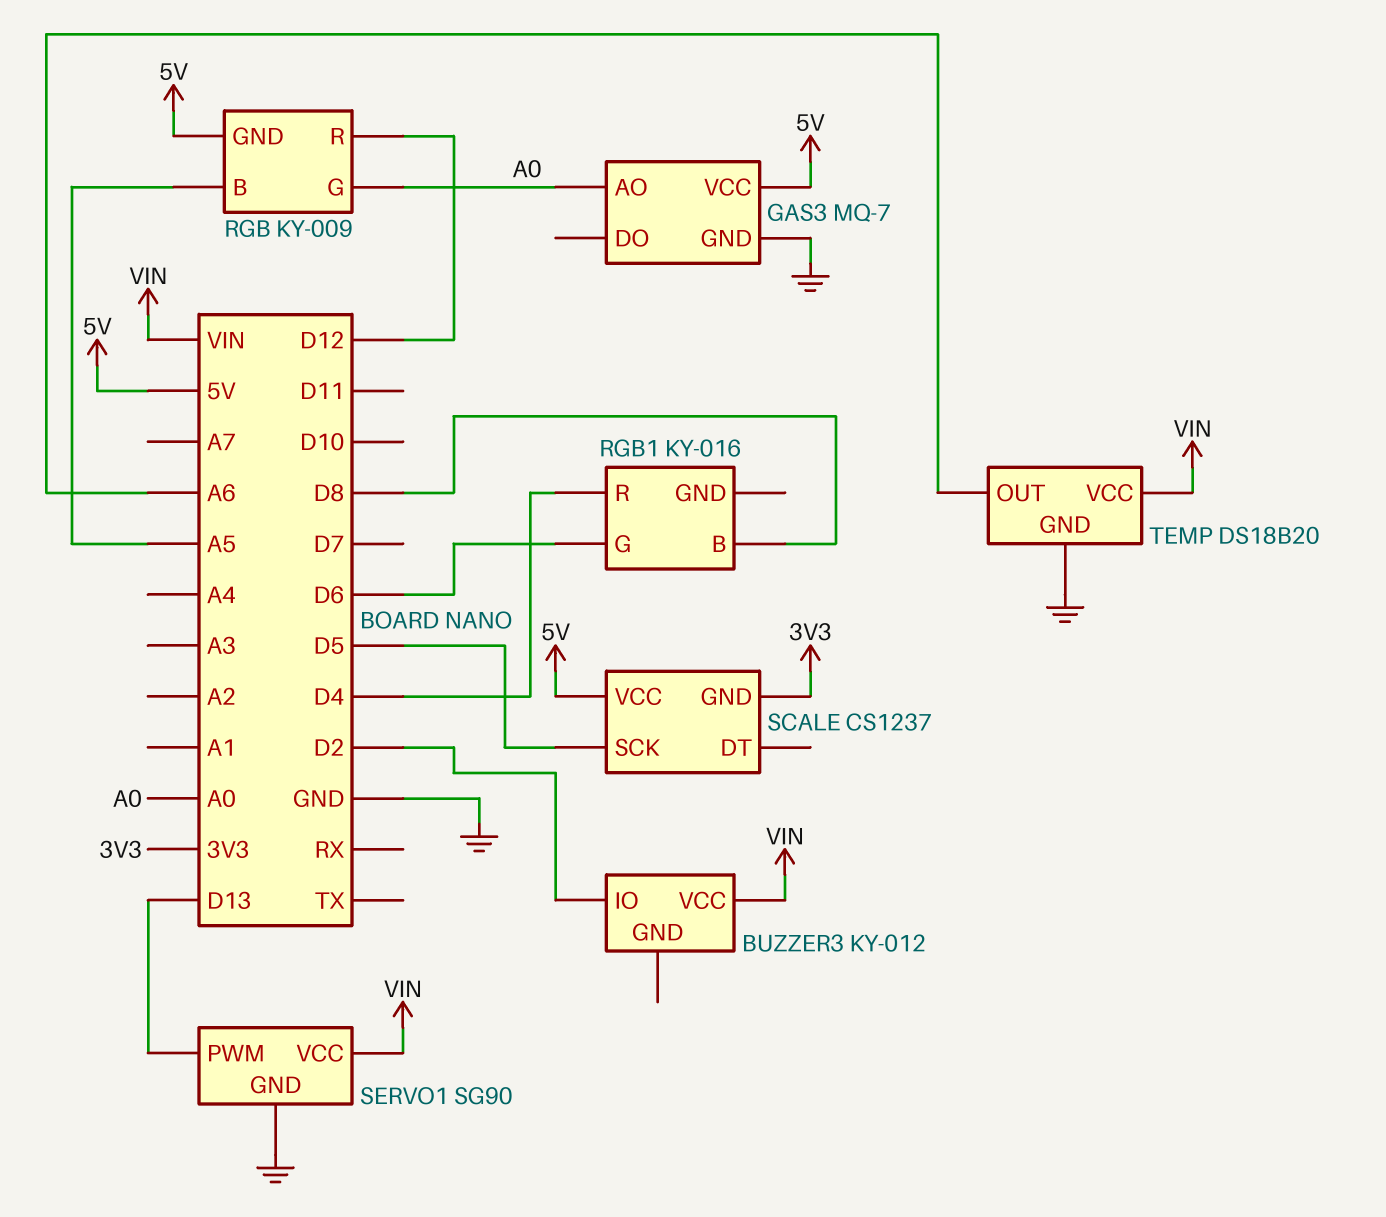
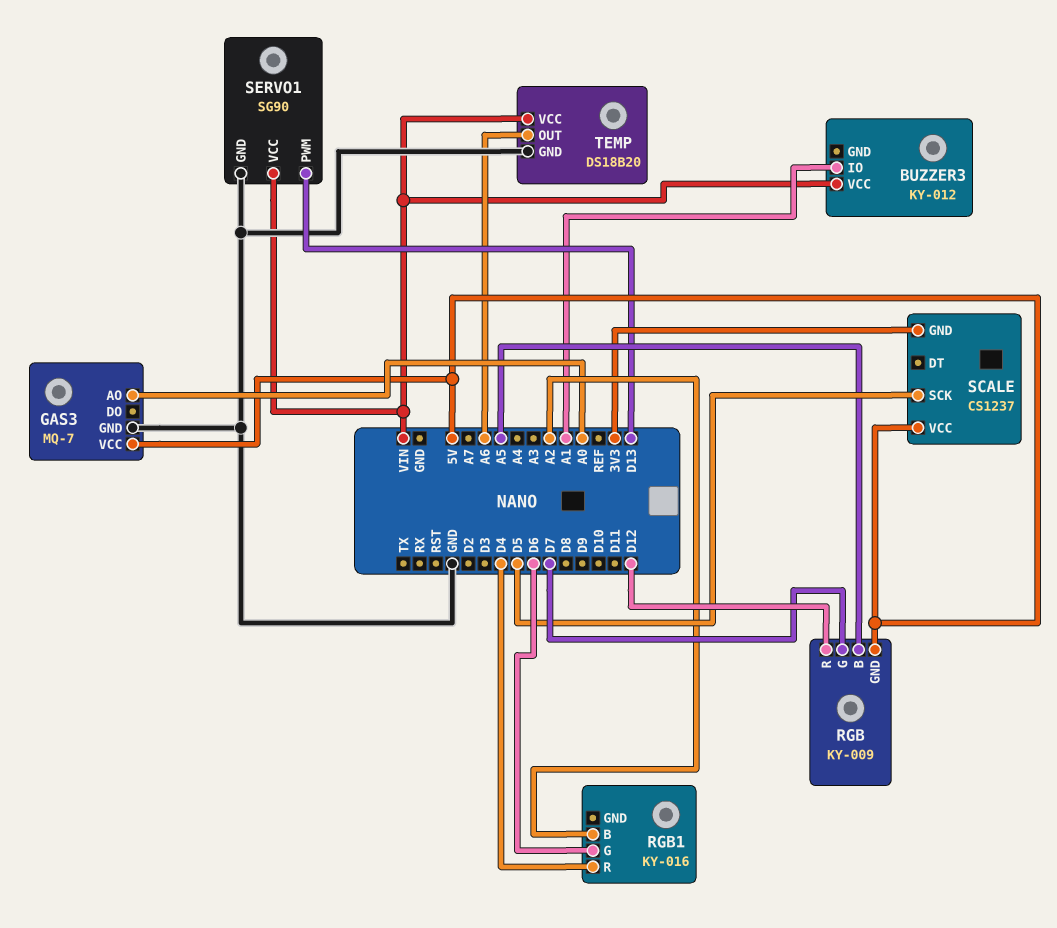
BUZZER3 pin IO: D2 -> A1
RGB pin G: A0 -> D7
RGB1 pin B: D8 -> A2

